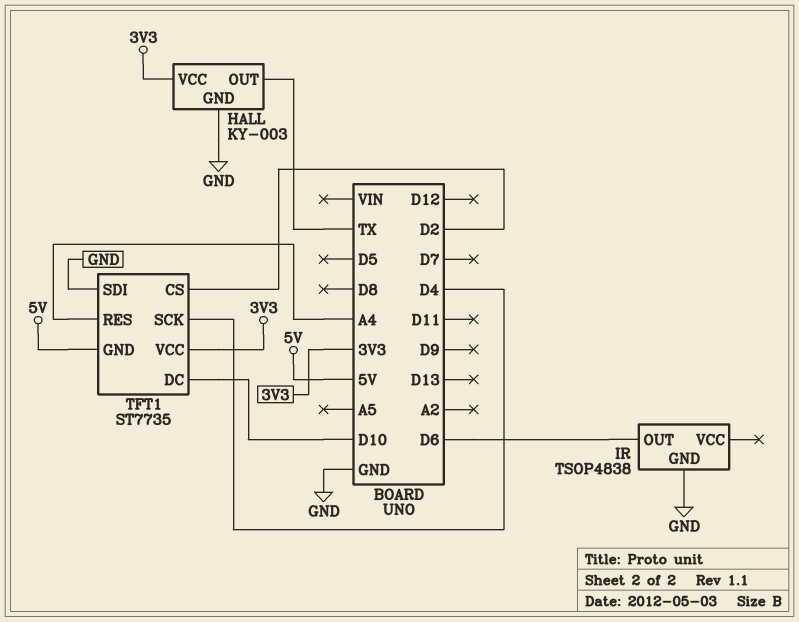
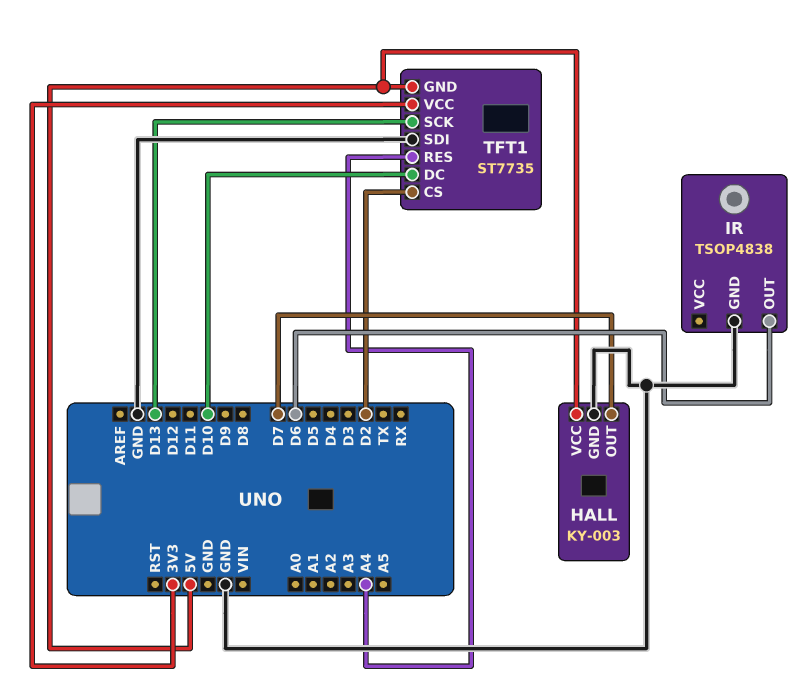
HALL pin OUT: TX -> D7
HALL pin VCC: 3V3 -> 5V
TFT1 pin SCK: D4 -> D13

